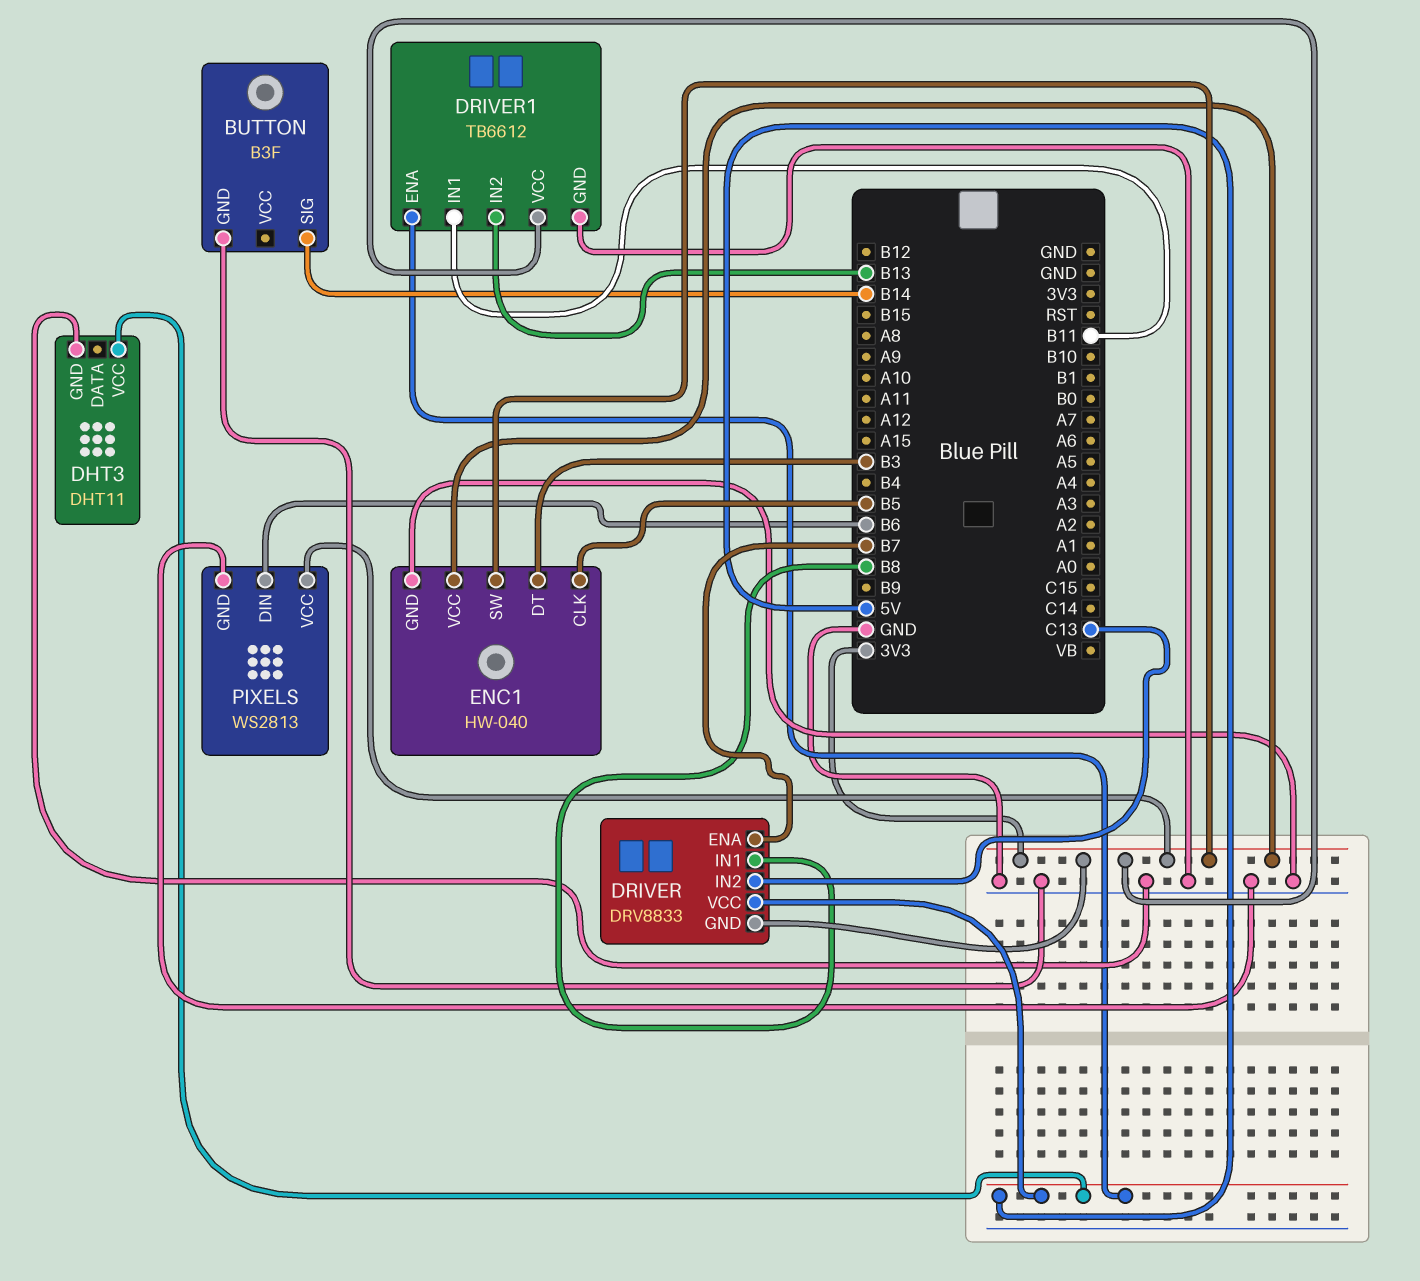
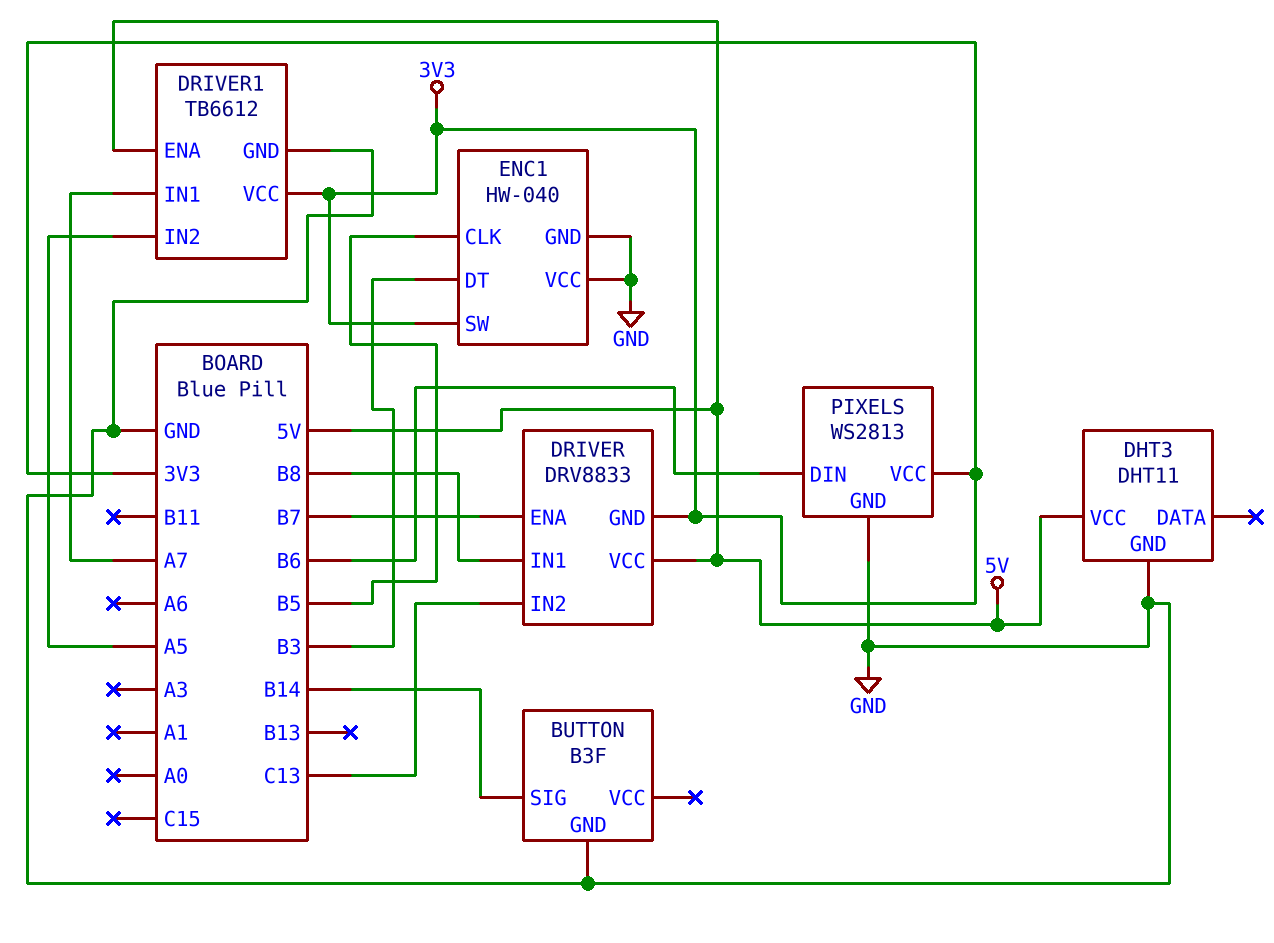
DRIVER1 pin IN1: B11 -> A7
DRIVER1 pin IN2: B13 -> A5
ENC1 pin VCC: 3V3 -> GND

